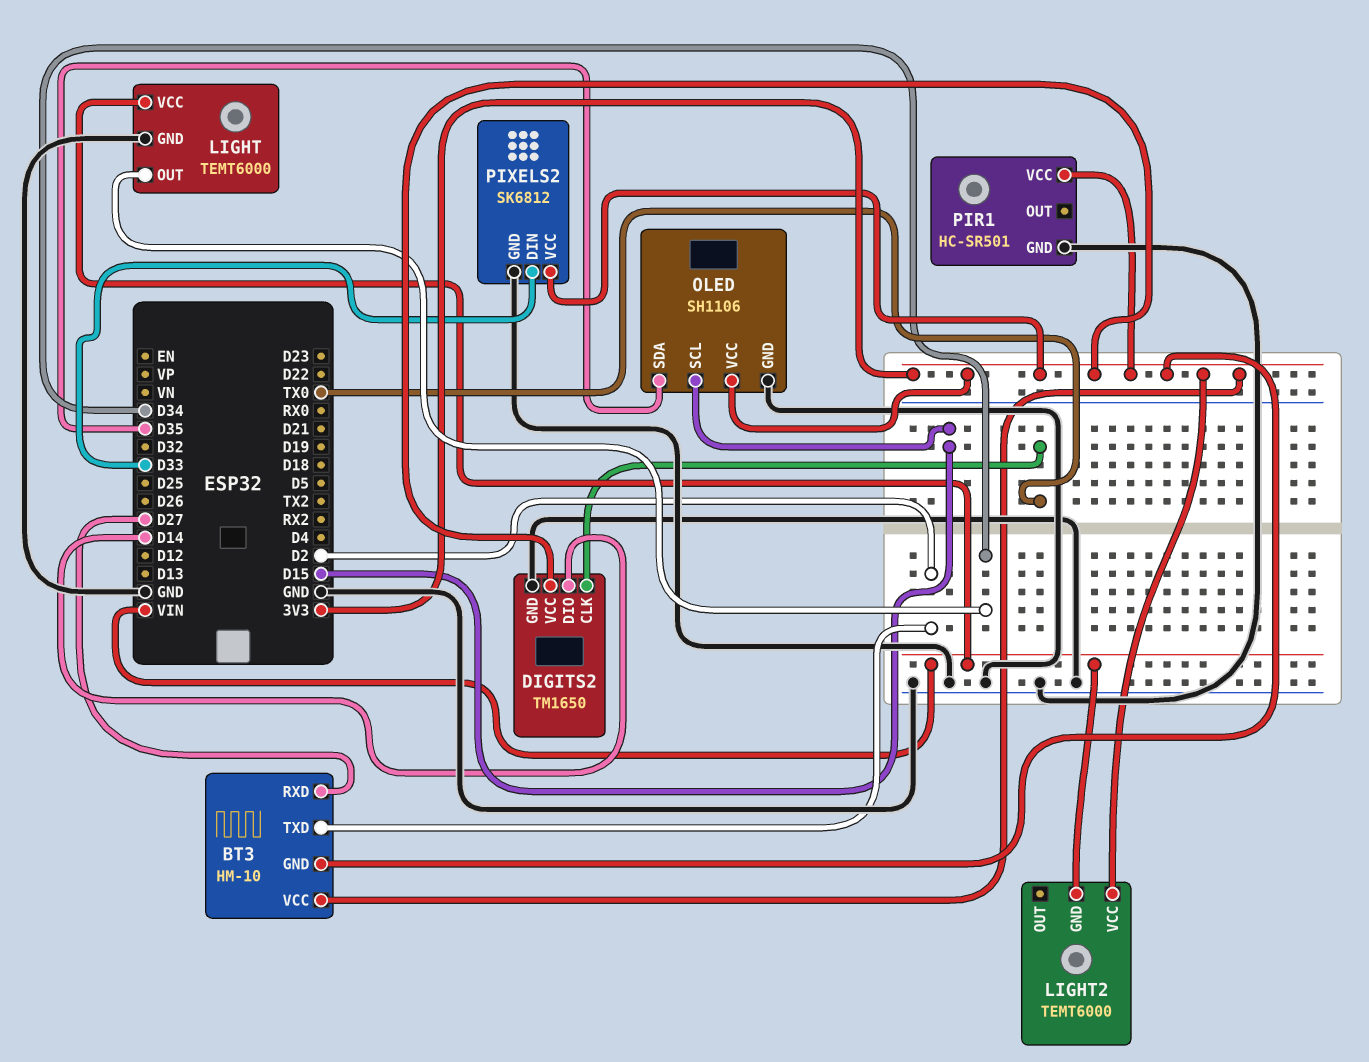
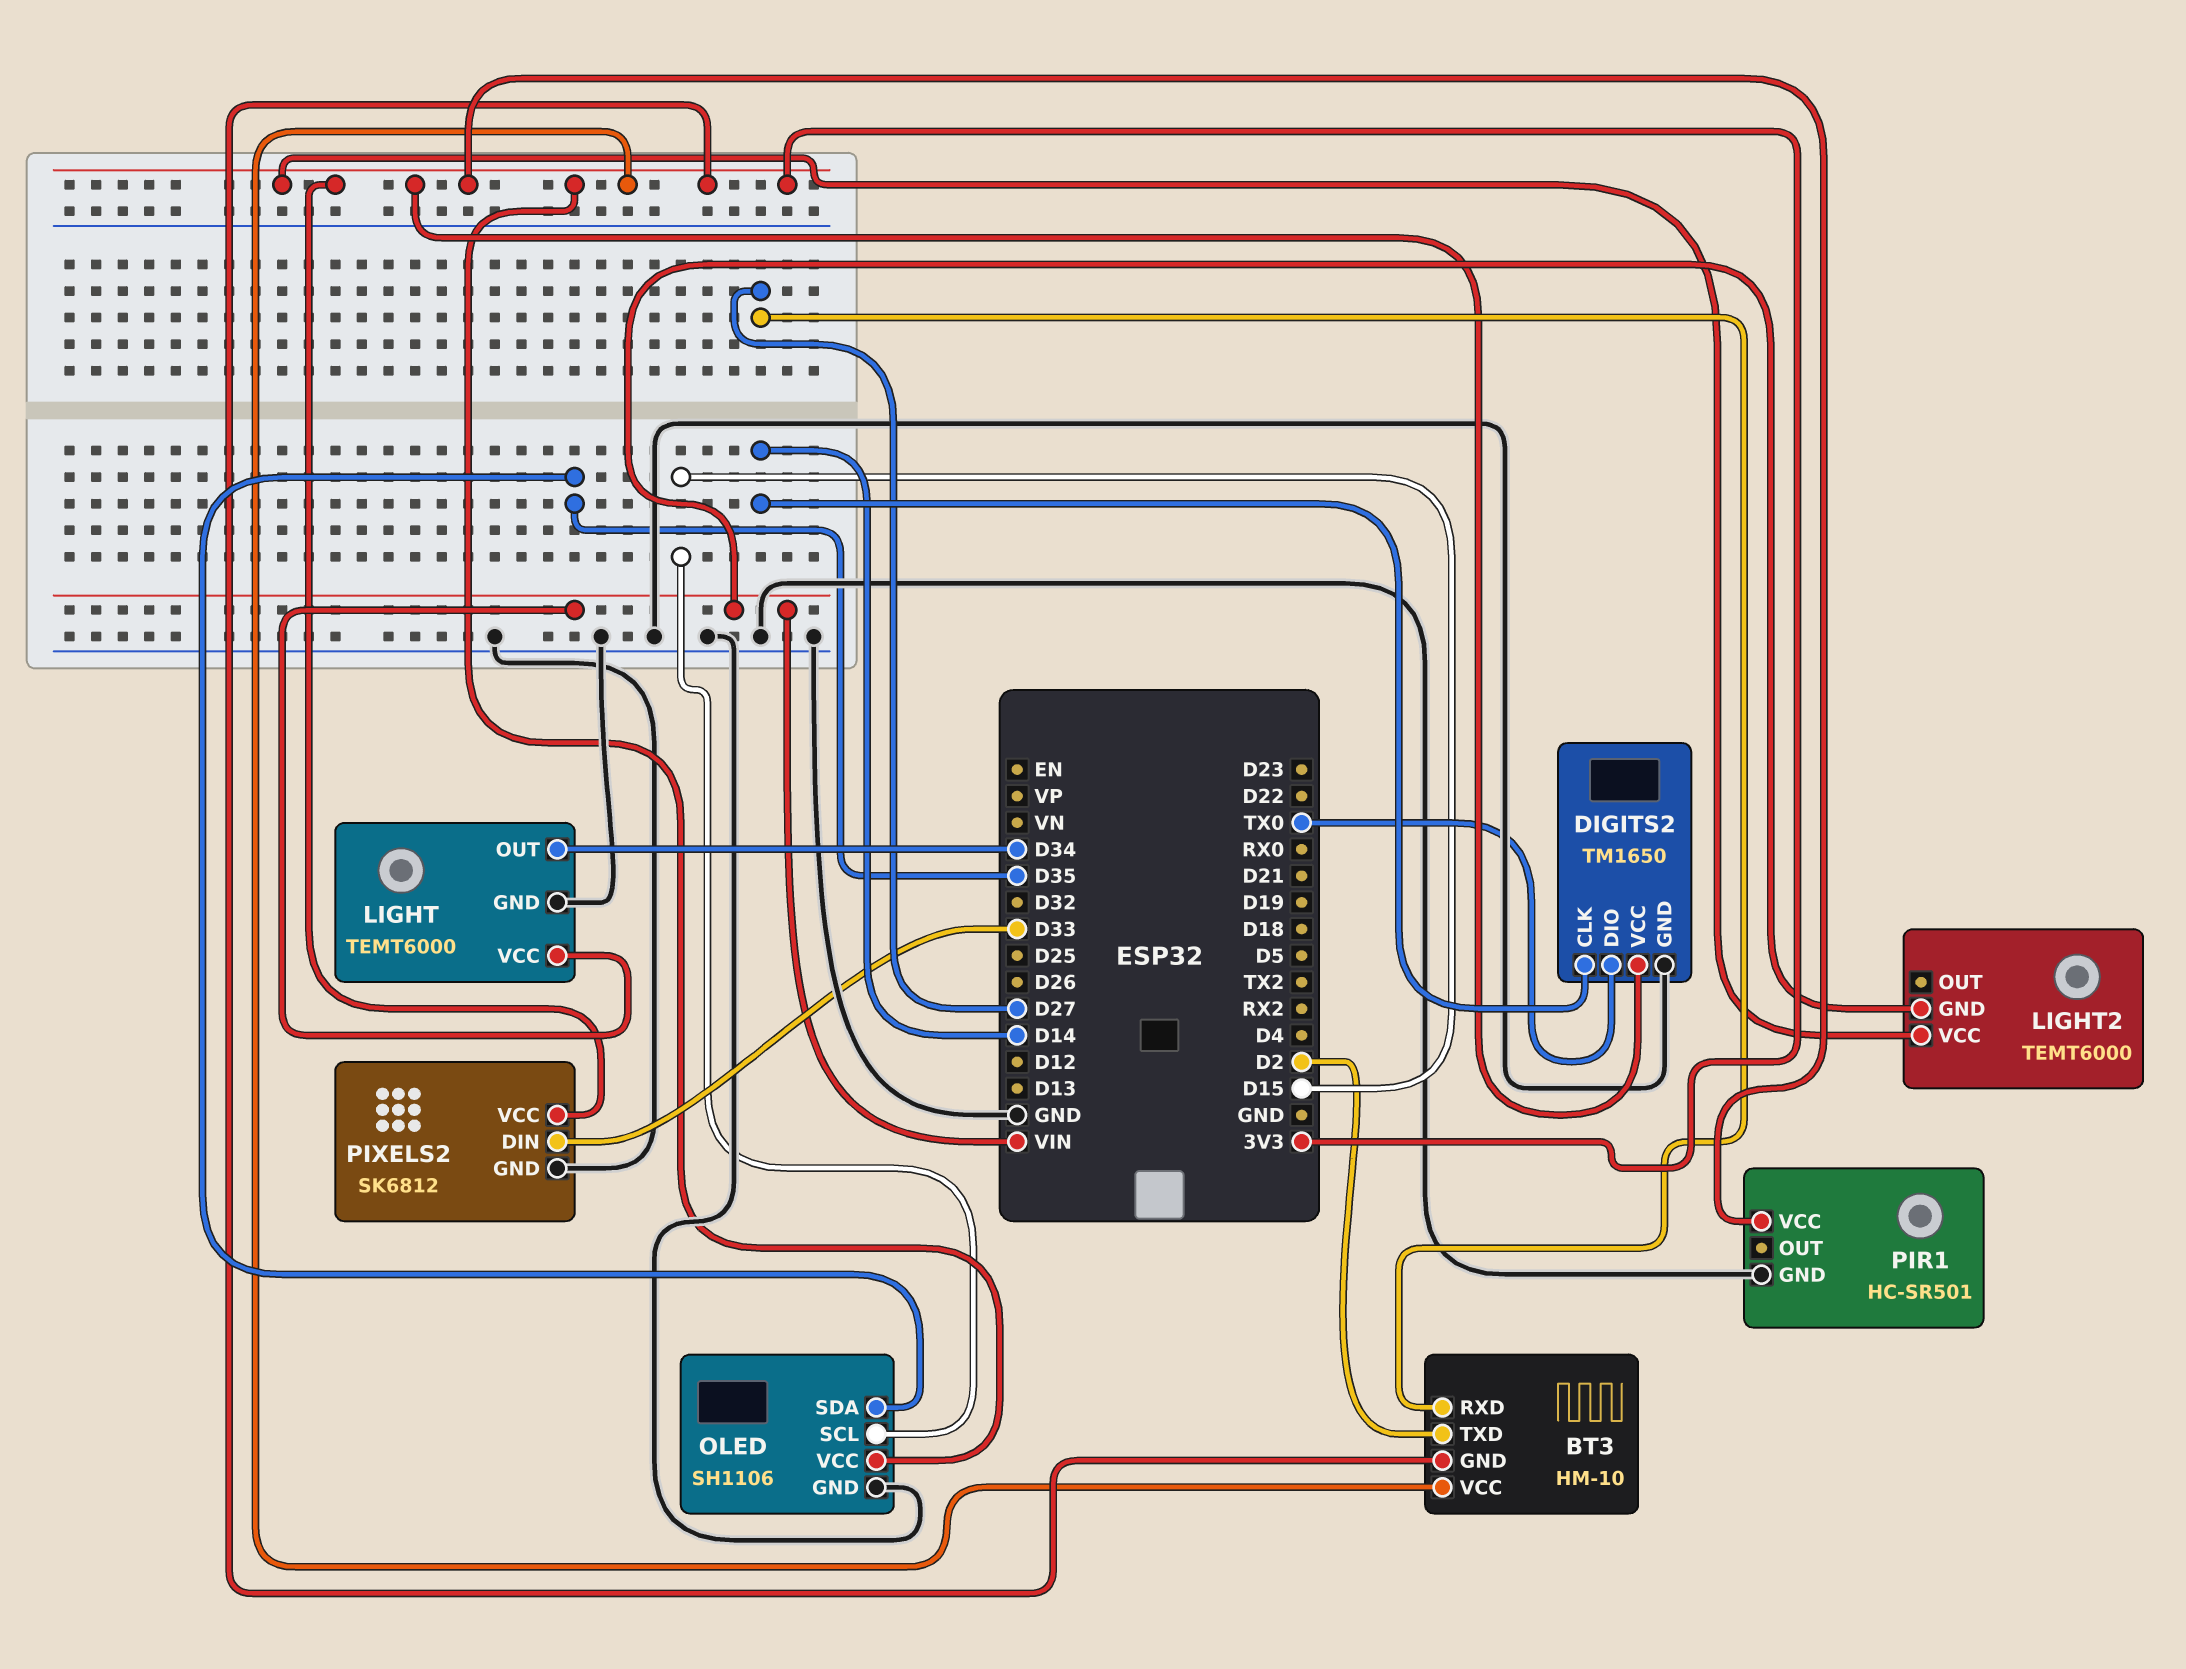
DIGITS2 pin CLK: TX0 -> D14
DIGITS2 pin DIO: D14 -> TX0

